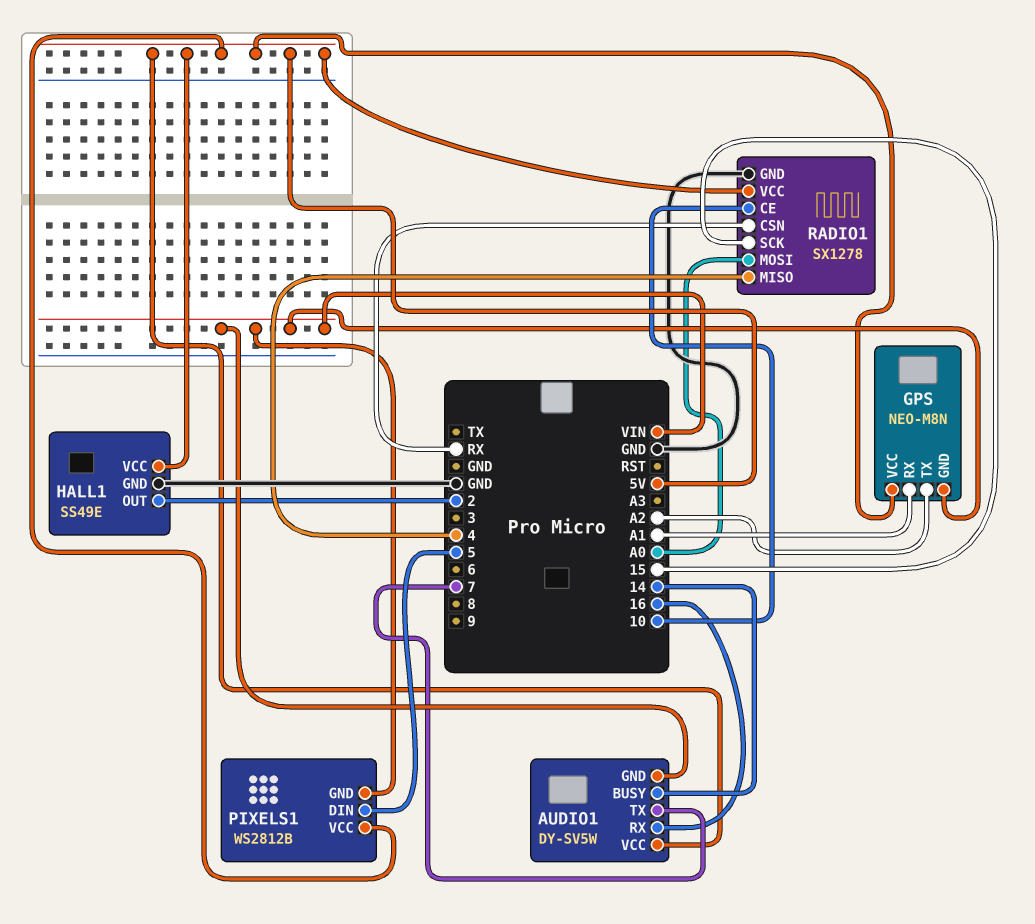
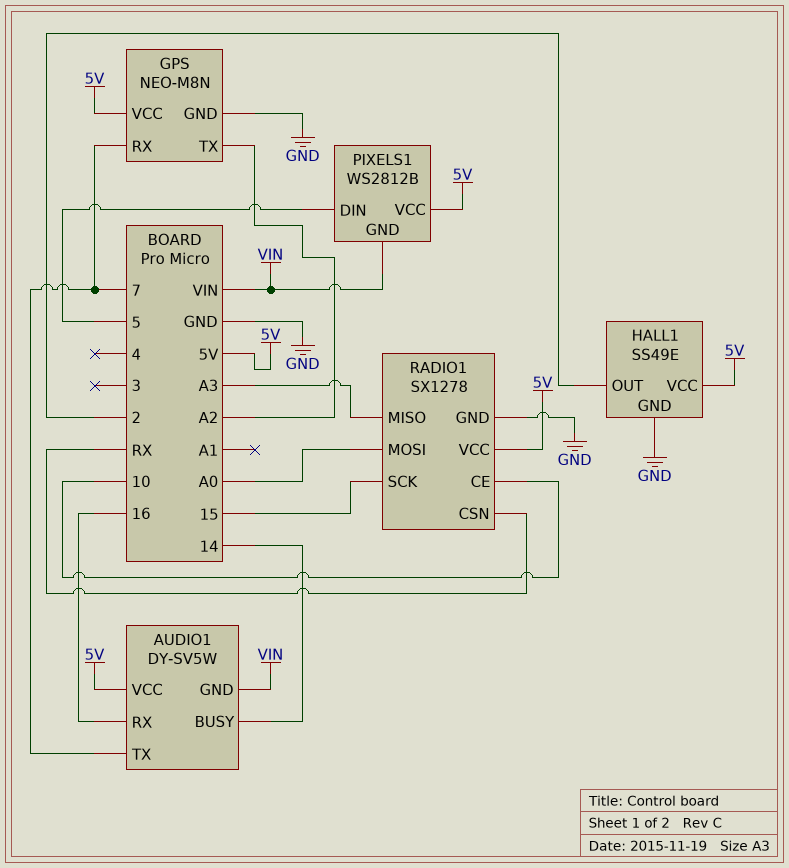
GPS pin GND: VIN -> GND
GPS pin RX: A1 -> 7
RADIO1 pin MISO: 4 -> A3

